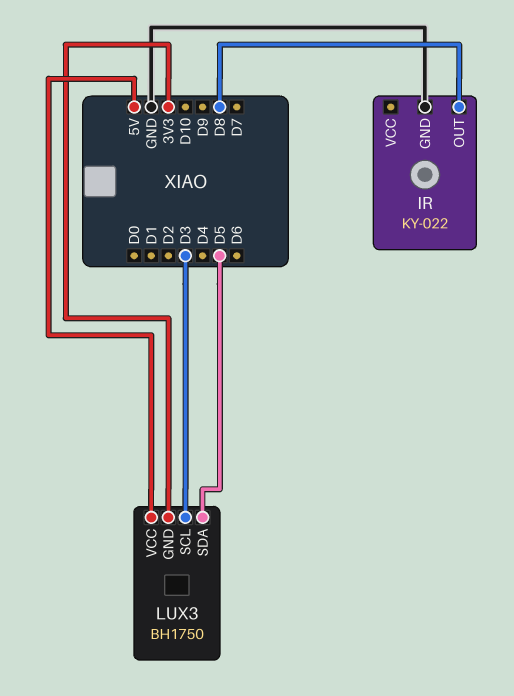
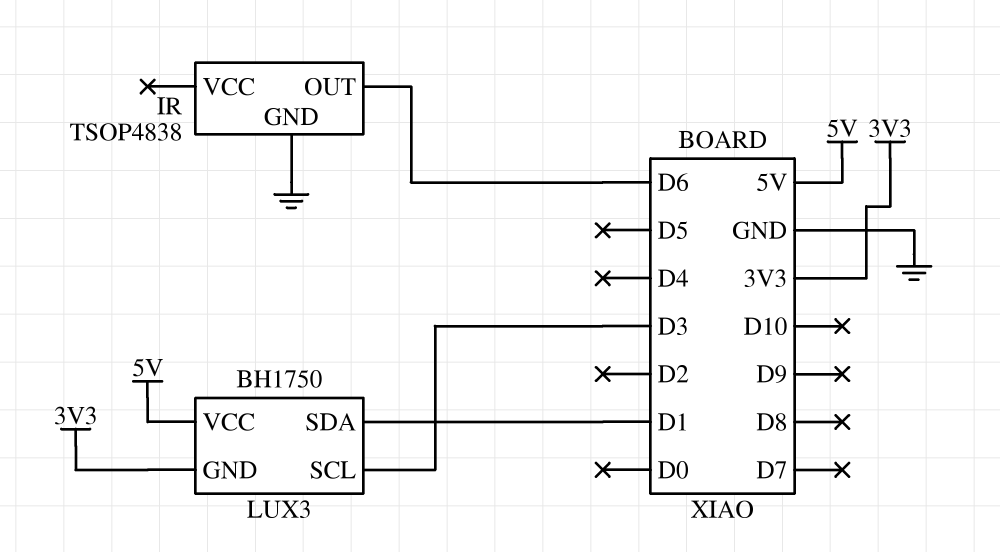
IR: KY-022 -> TSOP4838
IR pin OUT: D8 -> D6
LUX3 pin SDA: D5 -> D1

